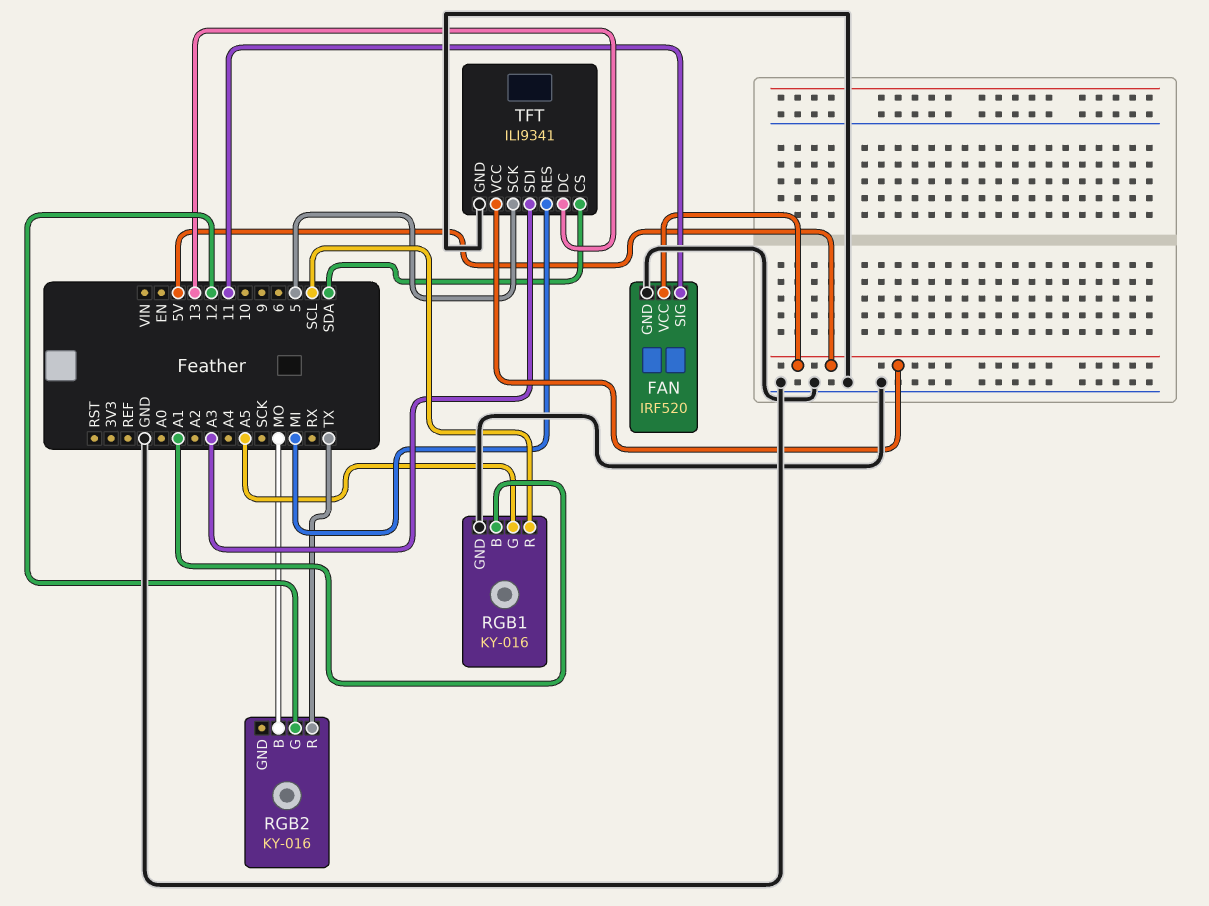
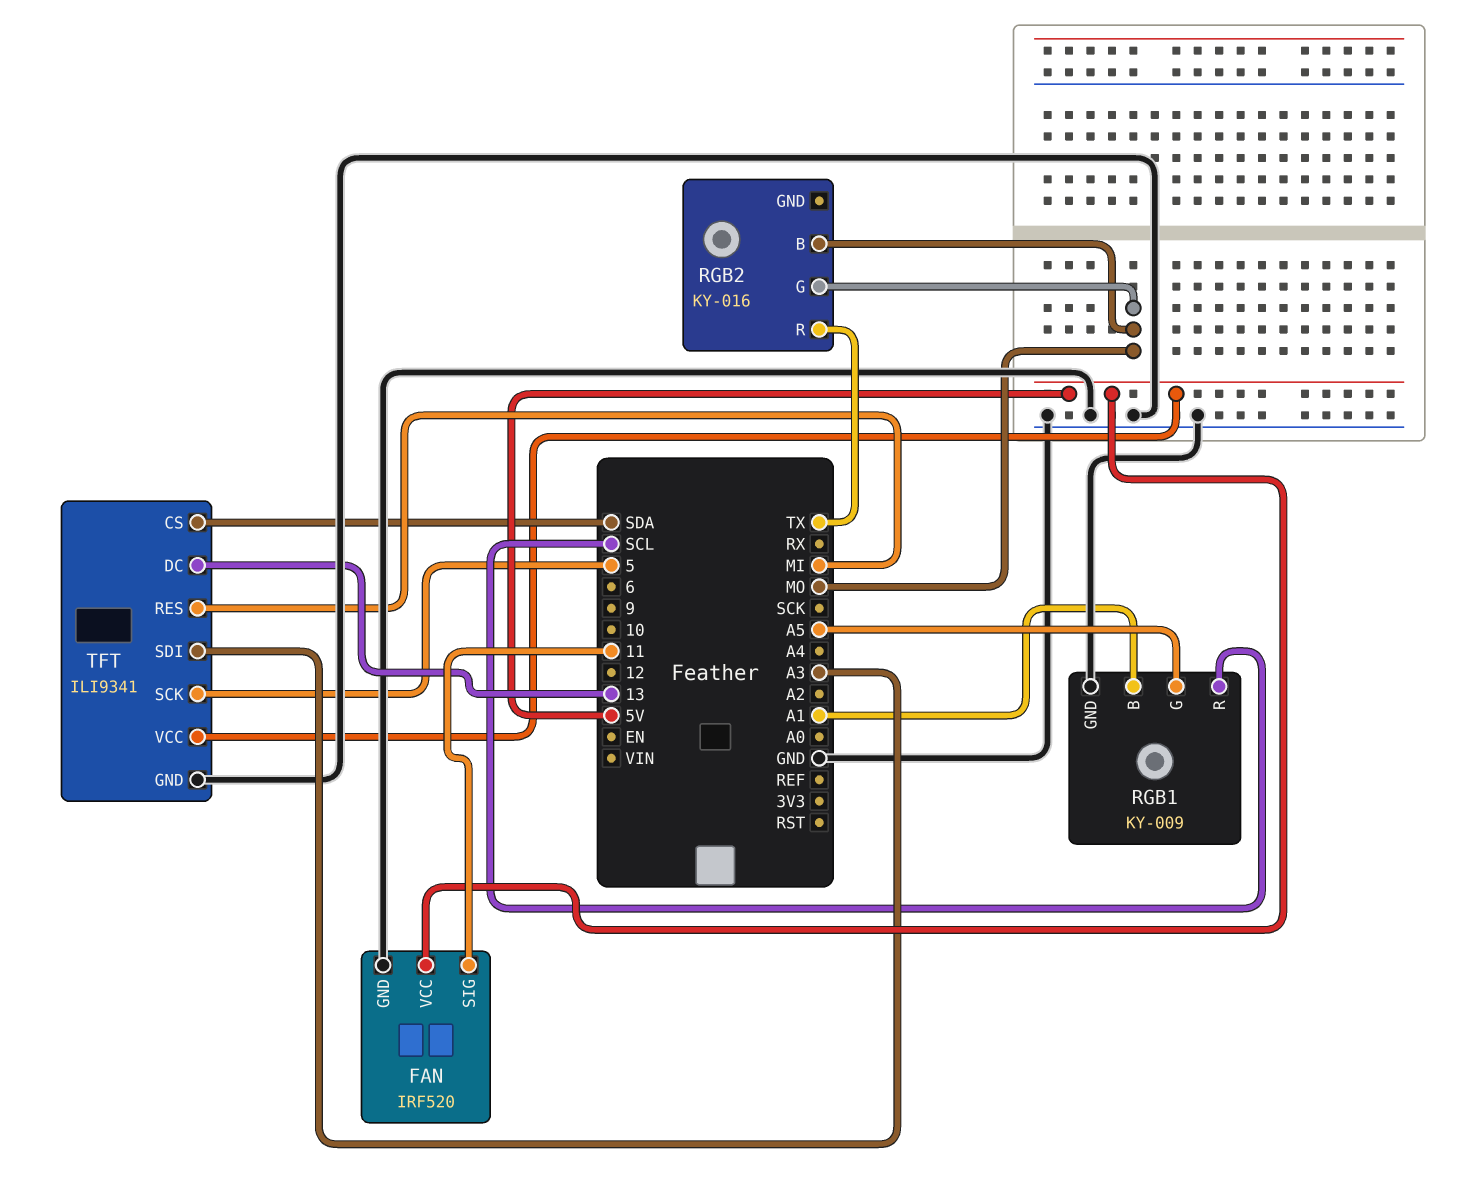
RGB1: KY-016 -> KY-009
RGB2 pin G: 12 -> MO

